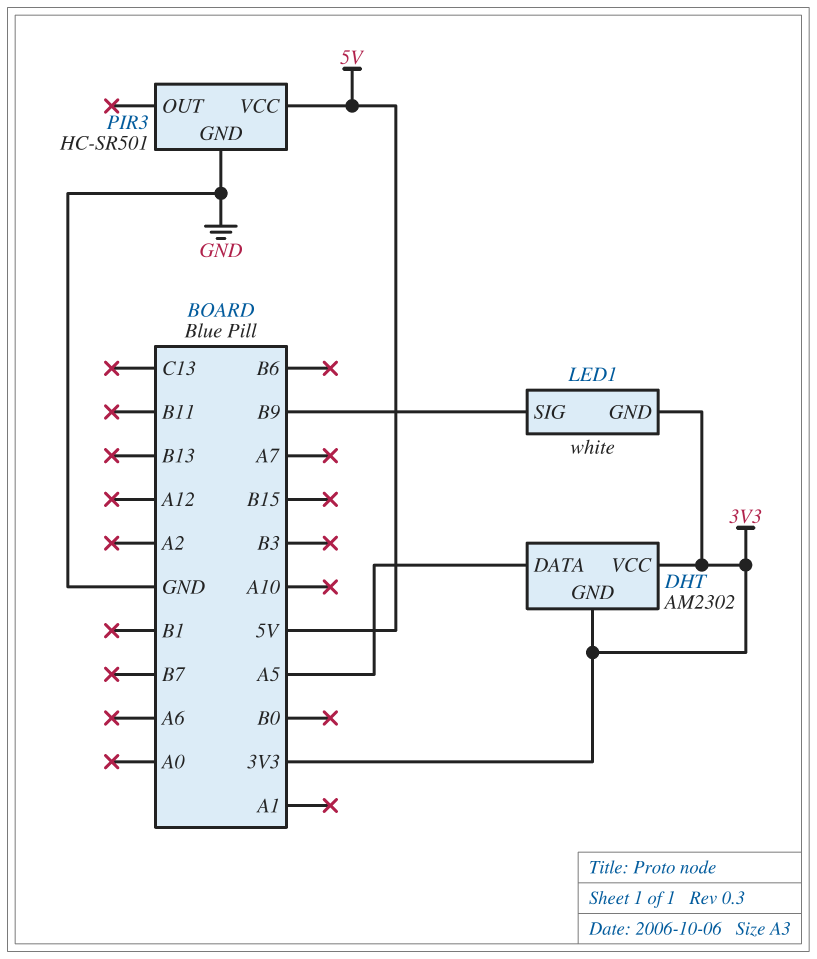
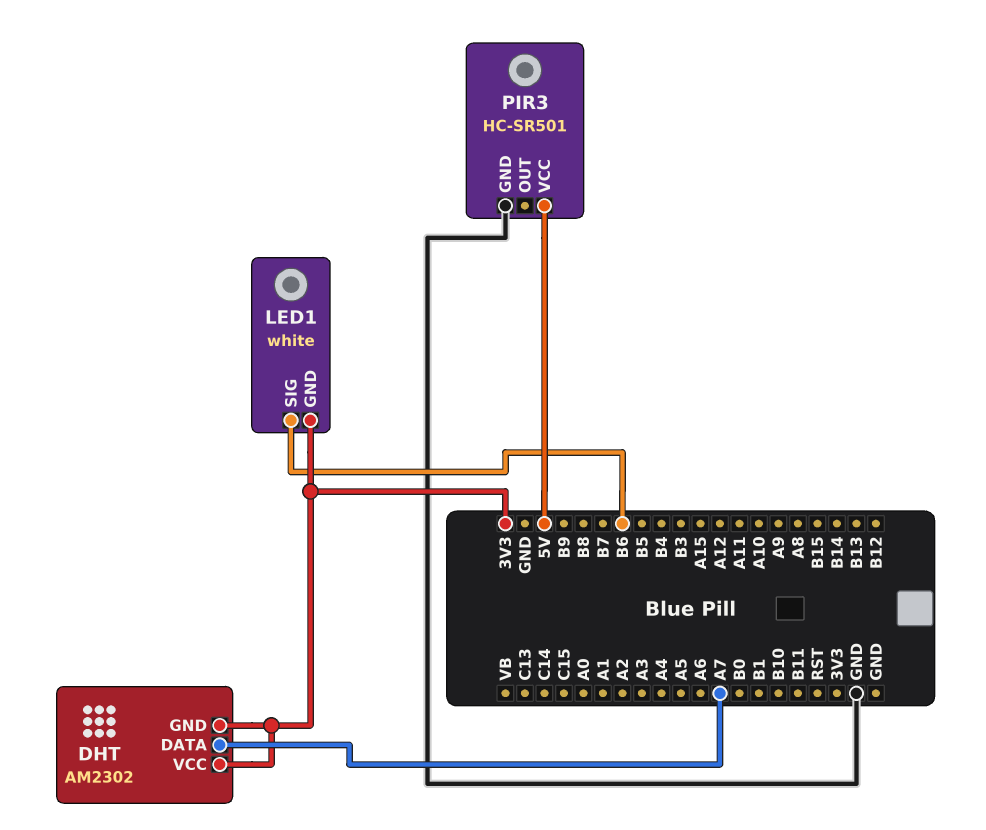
DHT pin DATA: A5 -> A7
LED1 pin SIG: B9 -> B6

